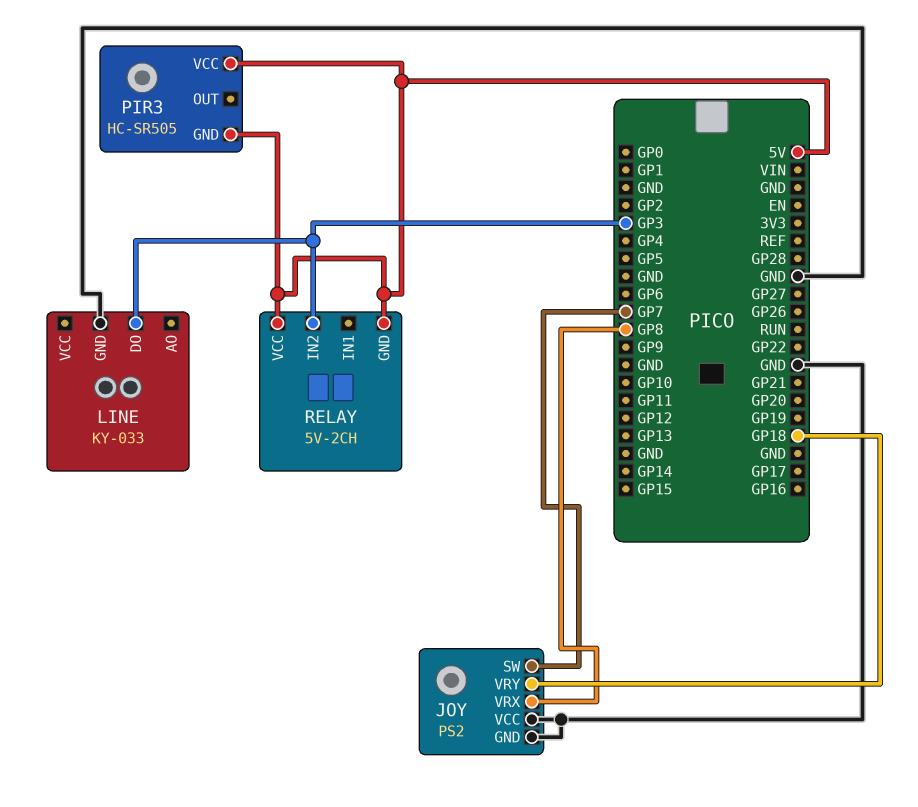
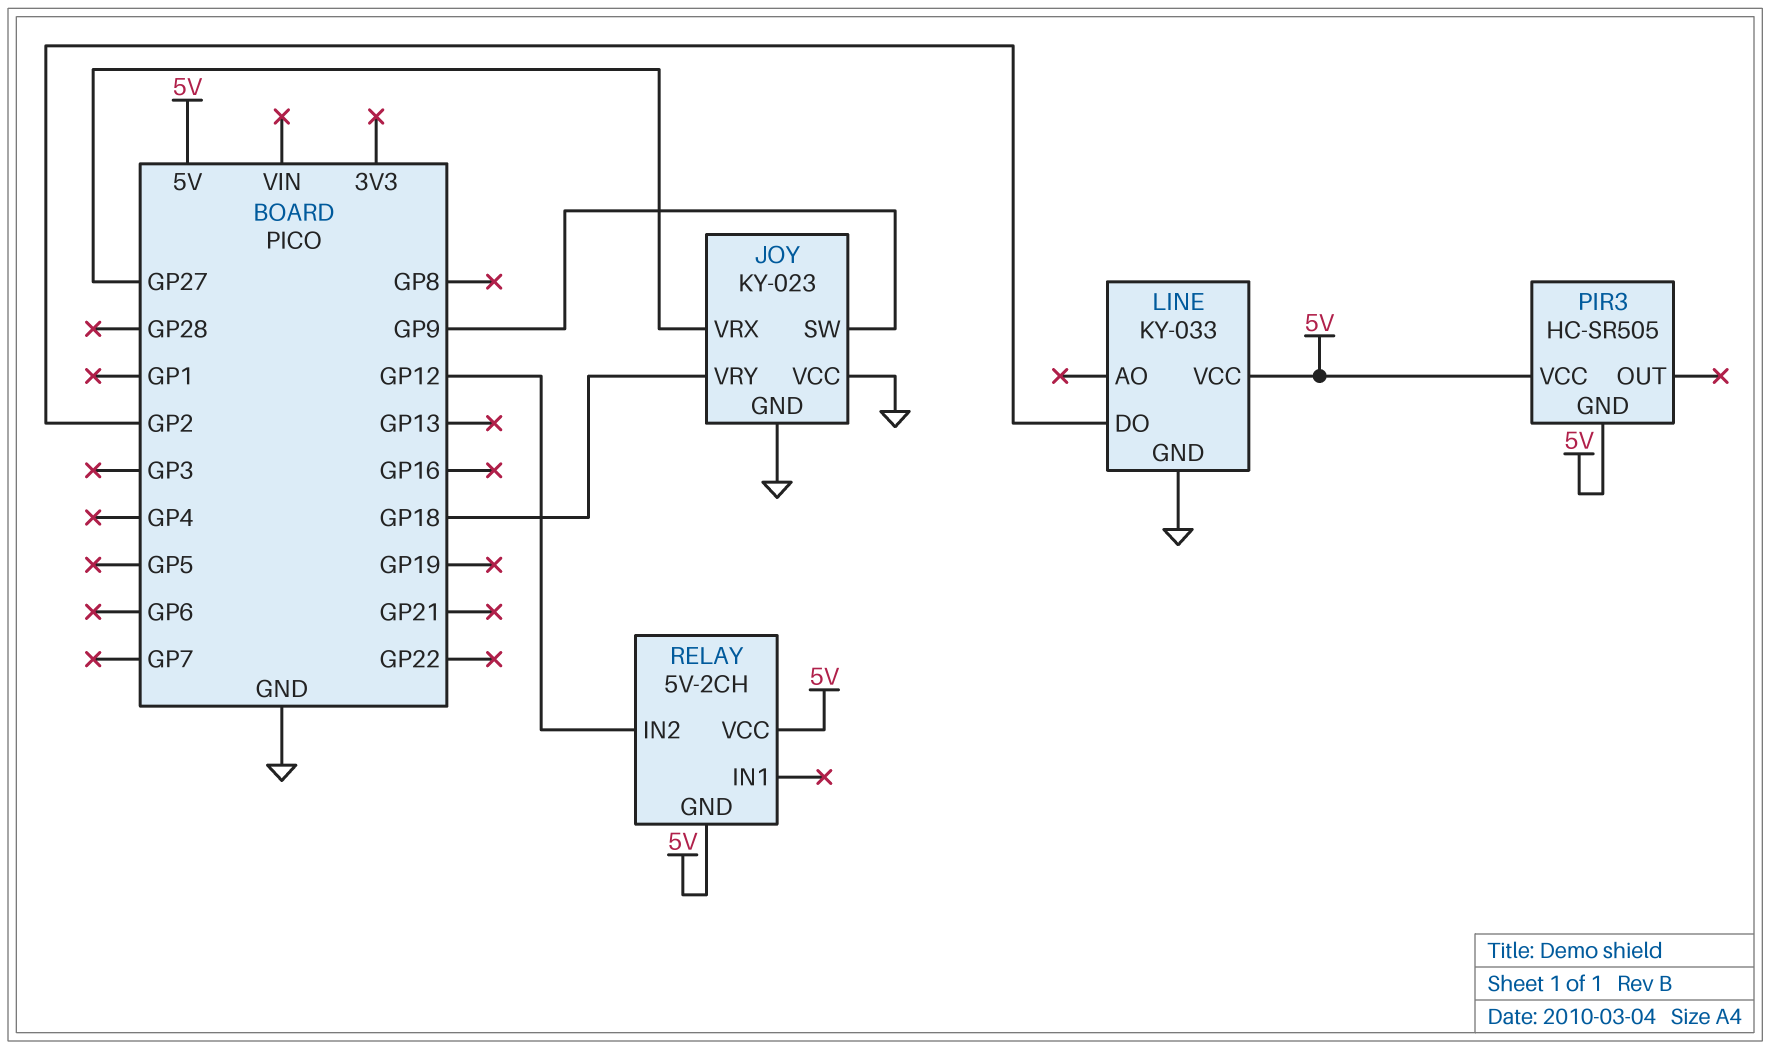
JOY: PS2 -> KY-023
JOY pin SW: GP7 -> GP9
JOY pin VRX: GP8 -> GP27
LINE pin DO: GP3 -> GP2
LINE pin VCC: none -> 5V
RELAY pin IN2: GP3 -> GP12

